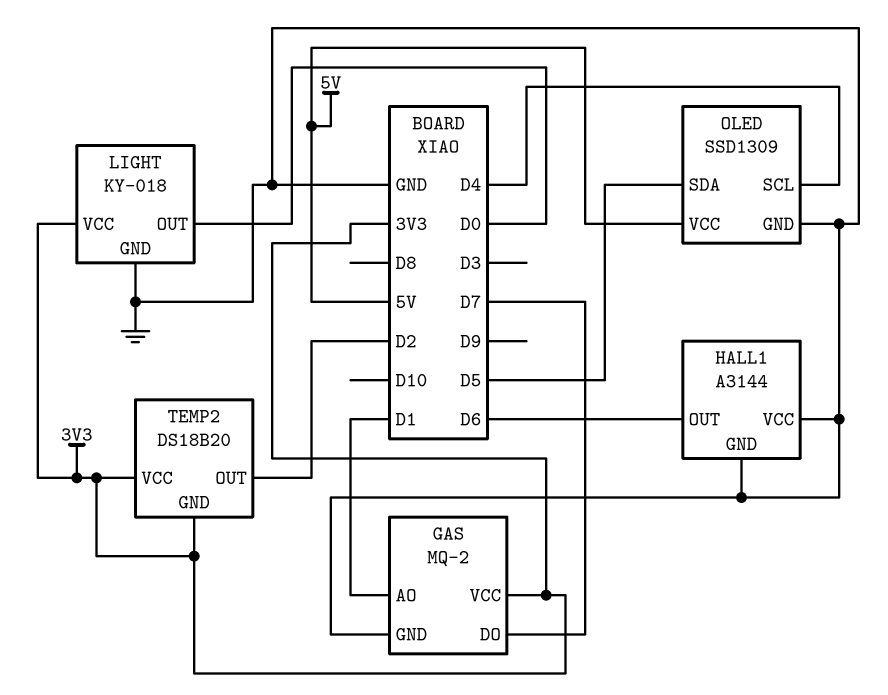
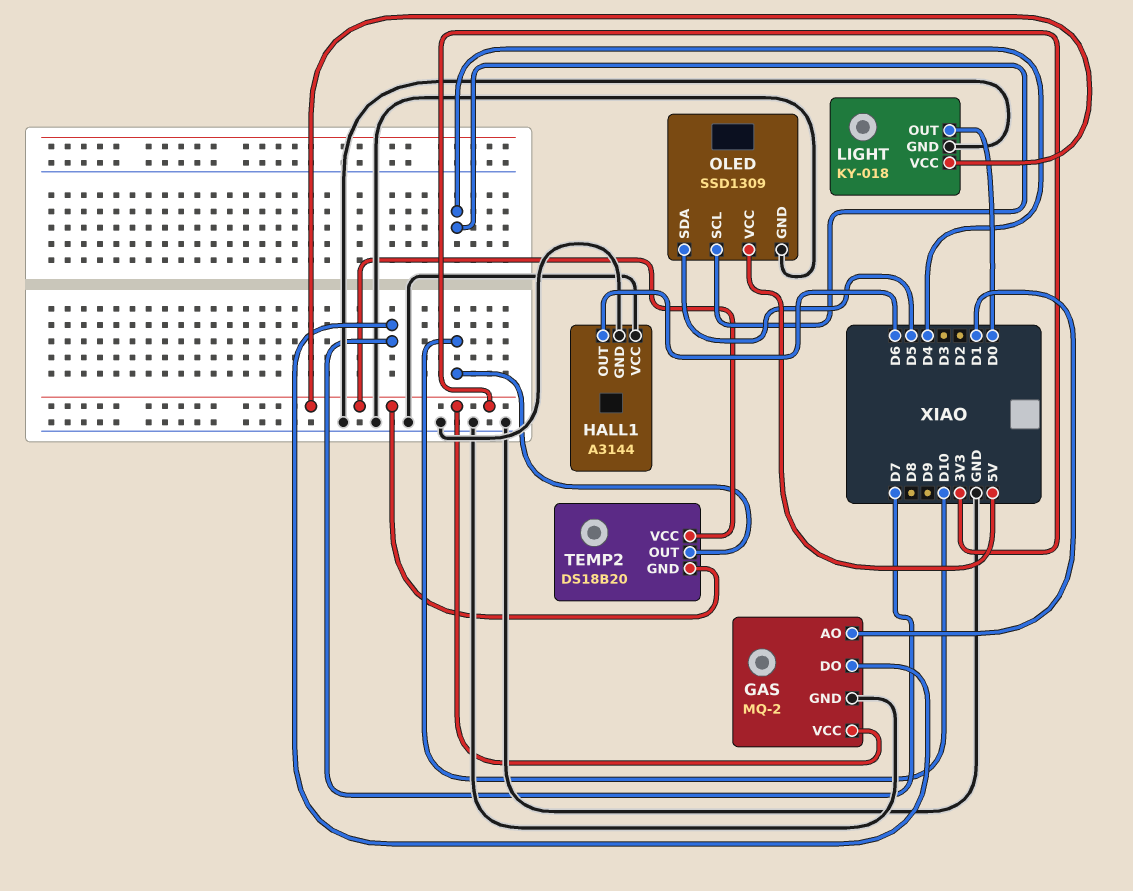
TEMP2 pin OUT: D2 -> D10

